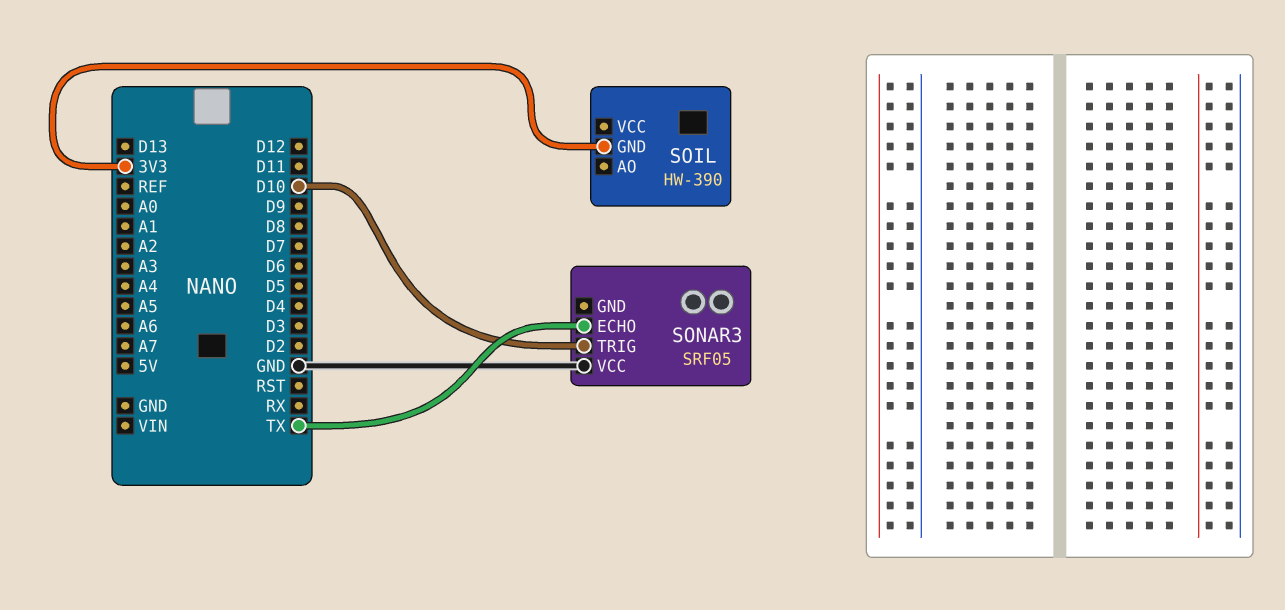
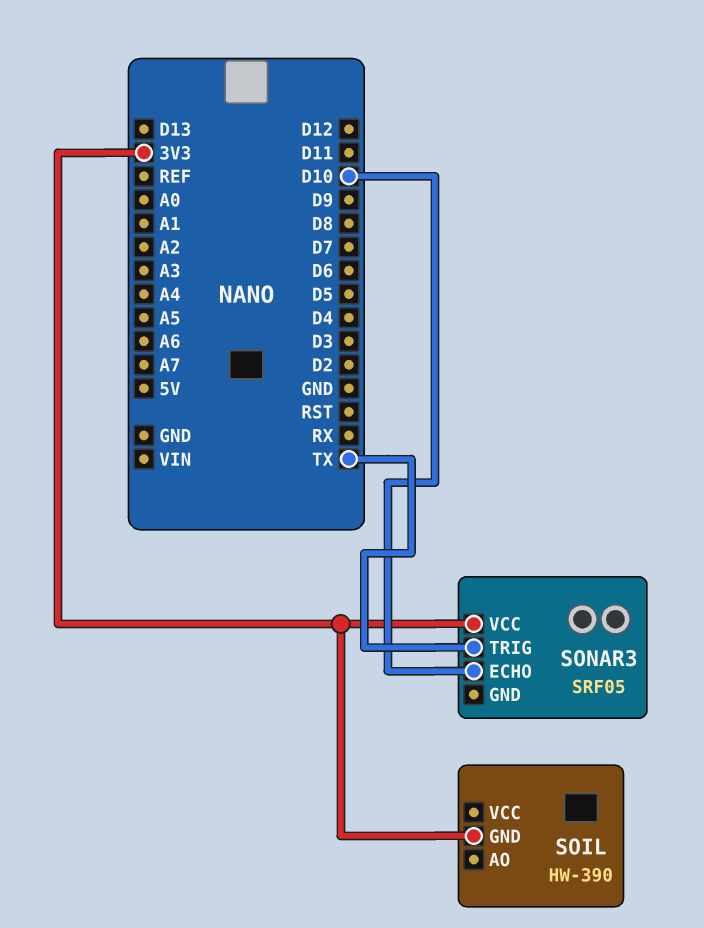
SONAR3 pin ECHO: TX -> D10
SONAR3 pin TRIG: D10 -> TX
SONAR3 pin VCC: GND -> 3V3

